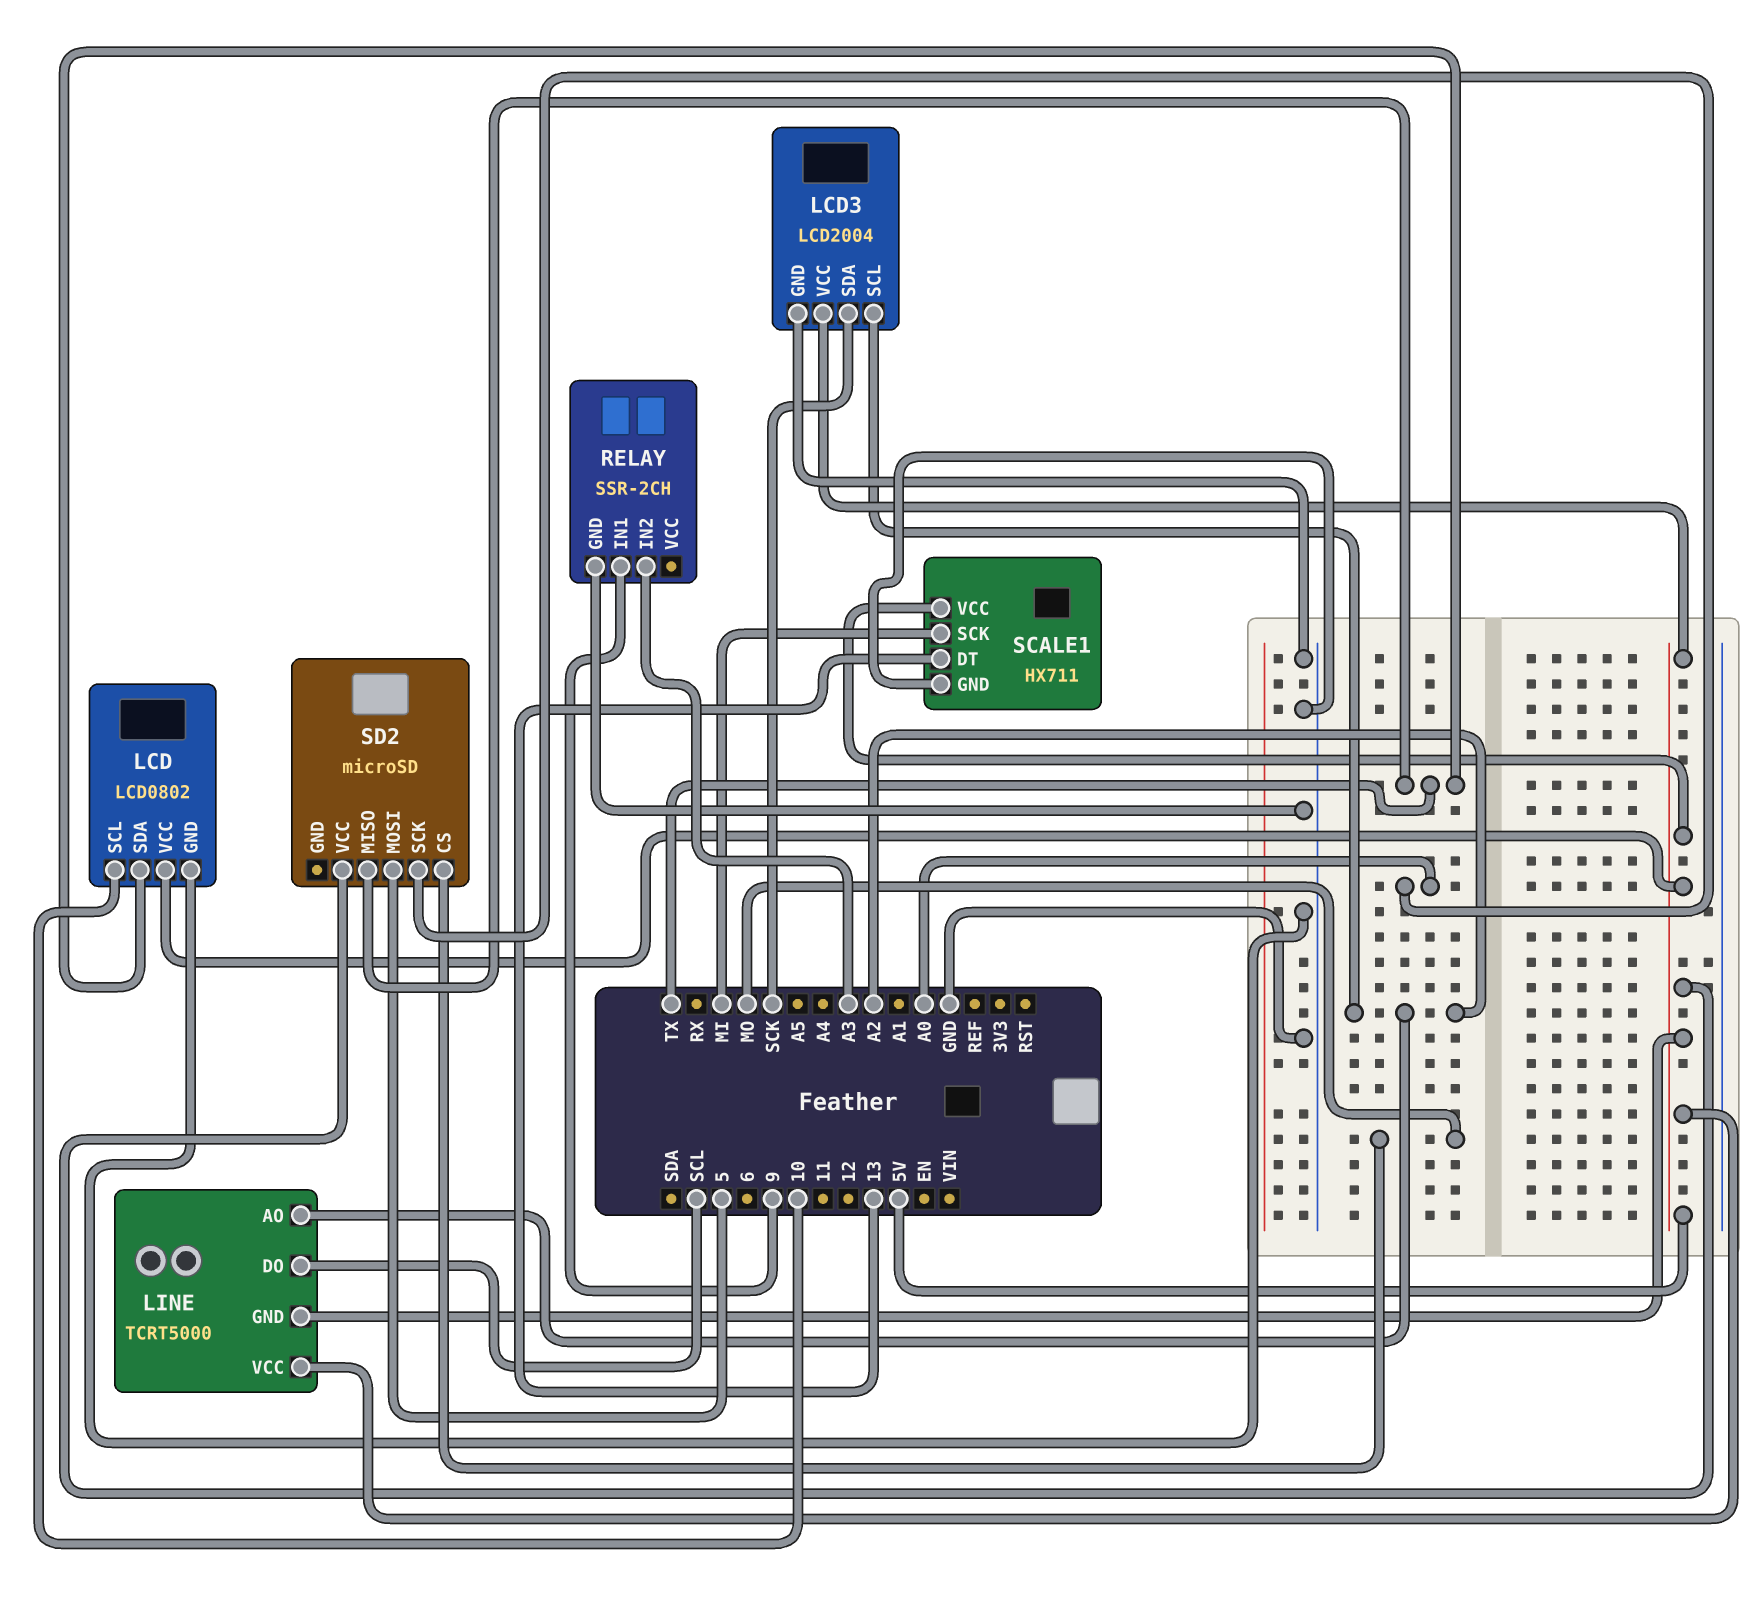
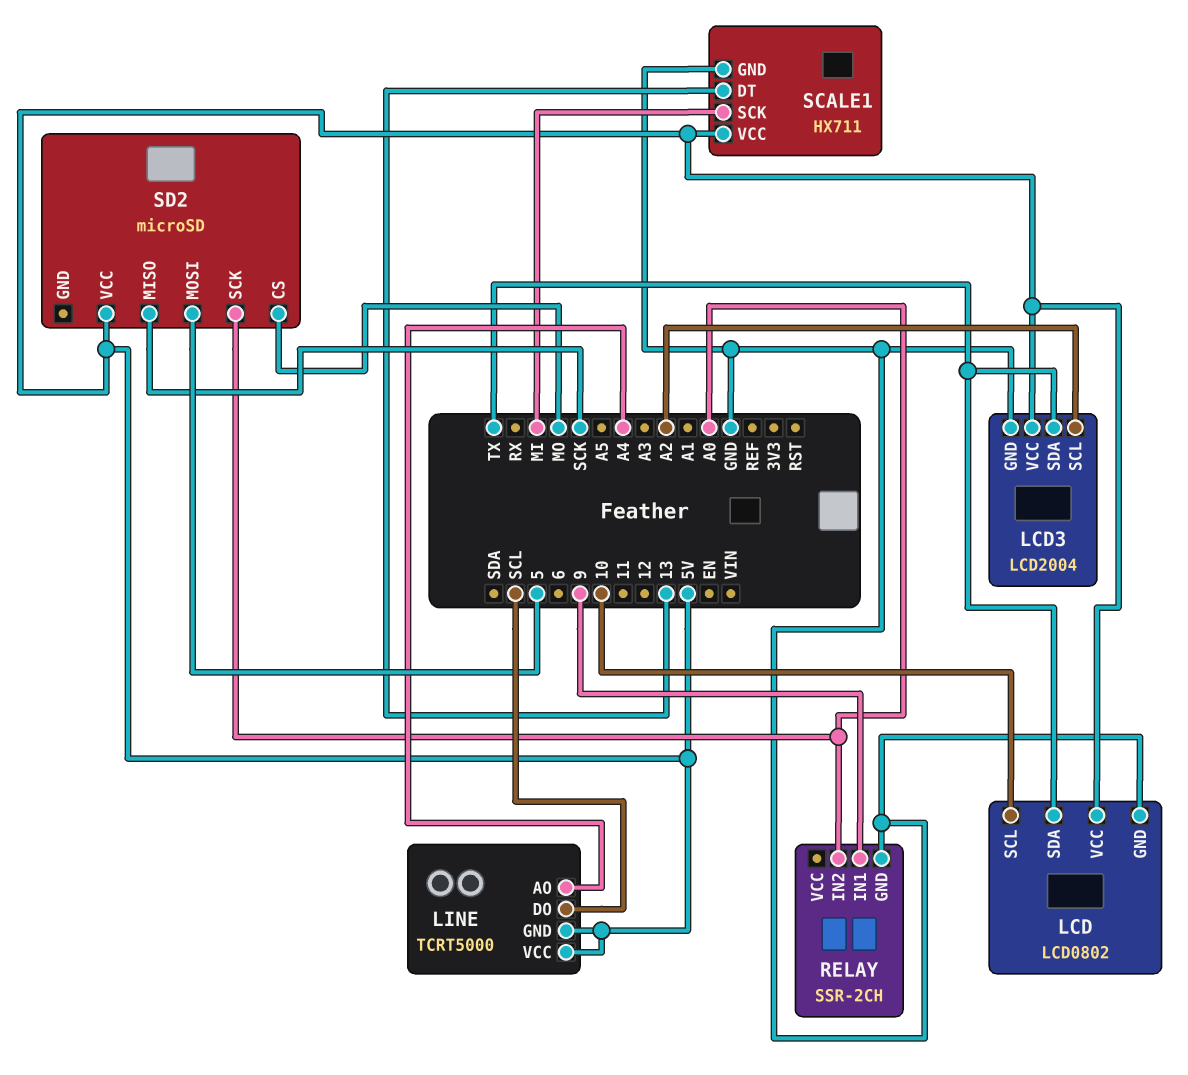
LCD3 pin SDA: SCK -> TX
LINE pin AO: A2 -> A4
RELAY pin IN2: A3 -> A0
SD2 pin MISO: TX -> SCK

